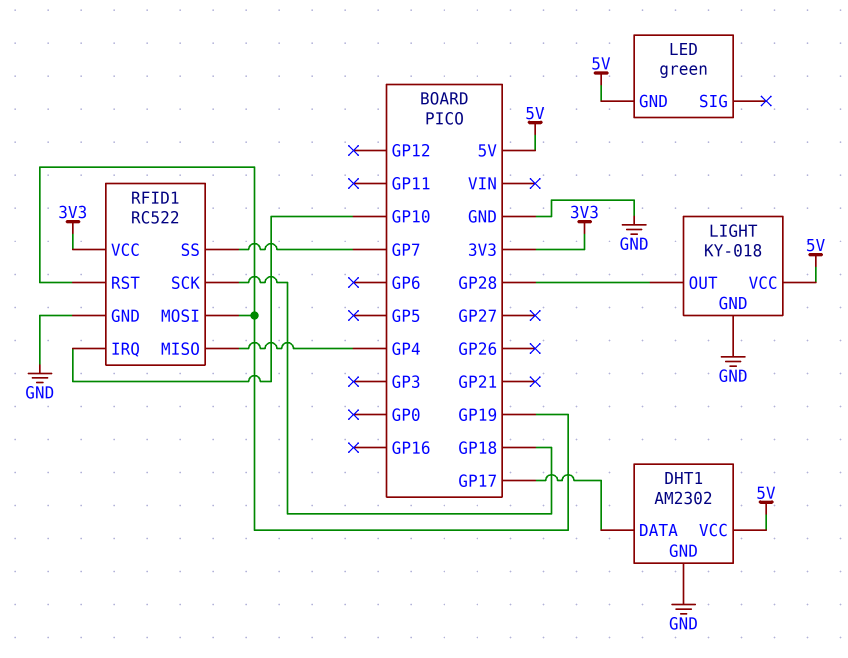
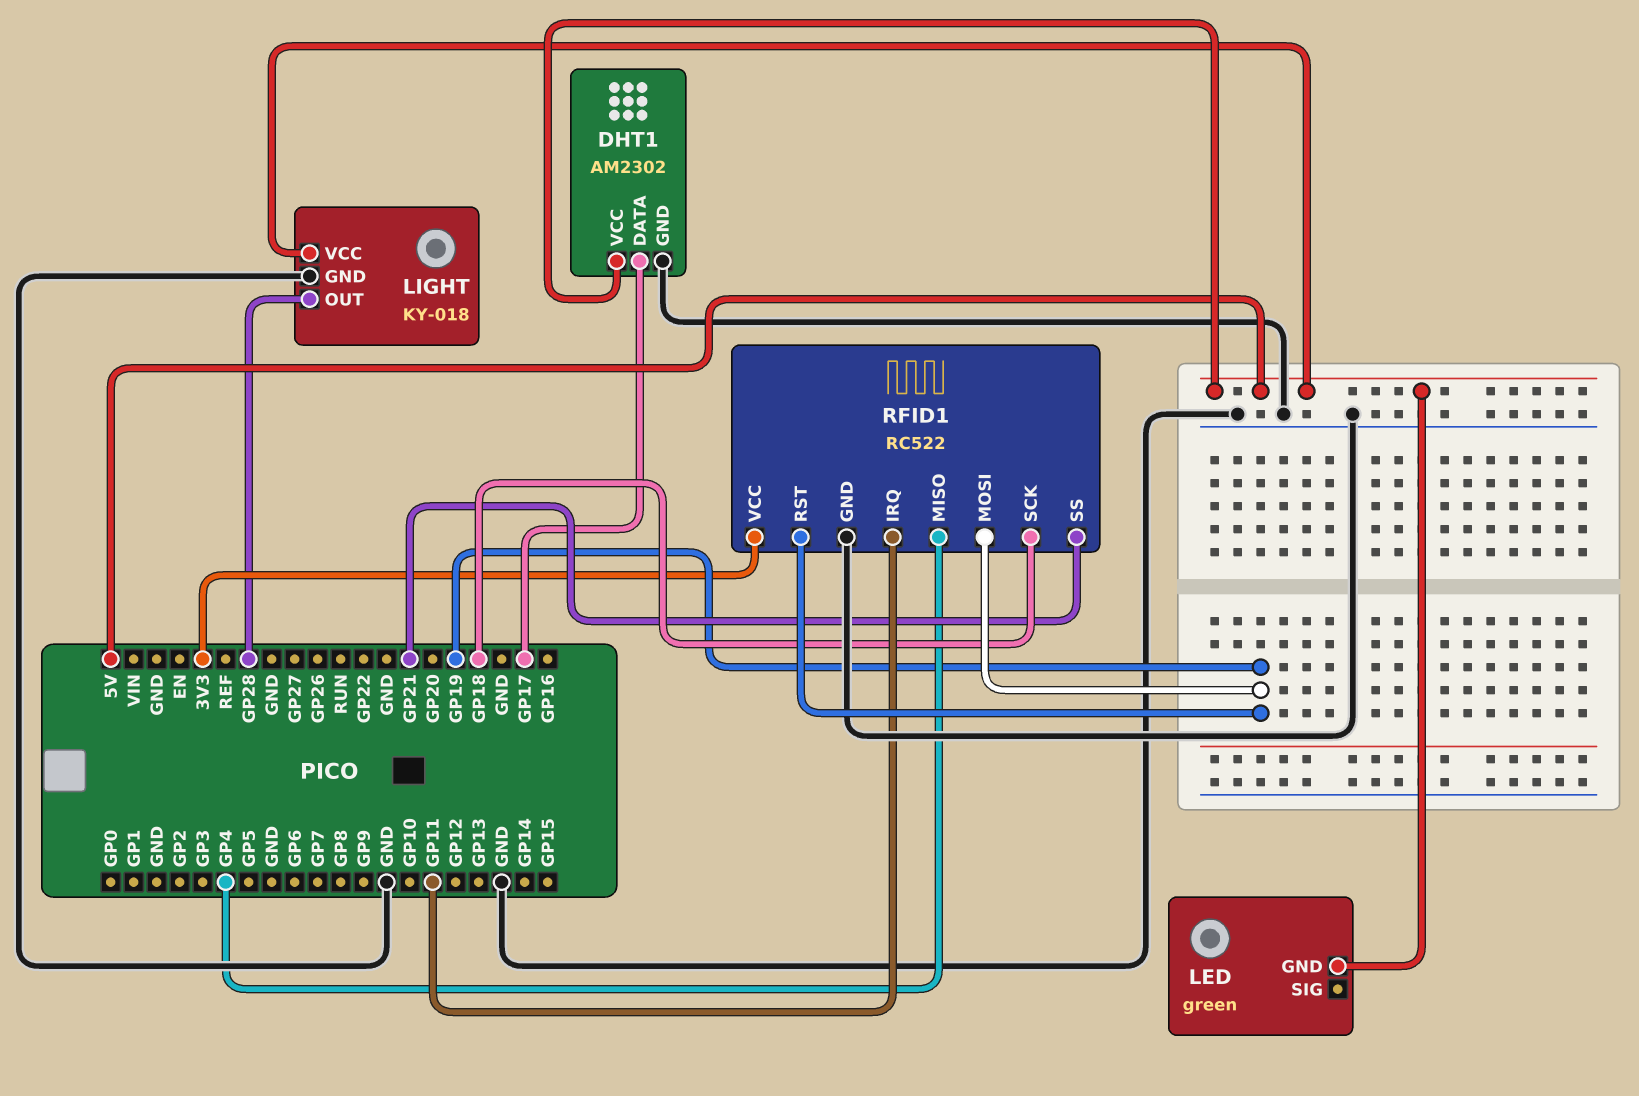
RFID1 pin IRQ: GP10 -> GP11
RFID1 pin SS: GP7 -> GP21

